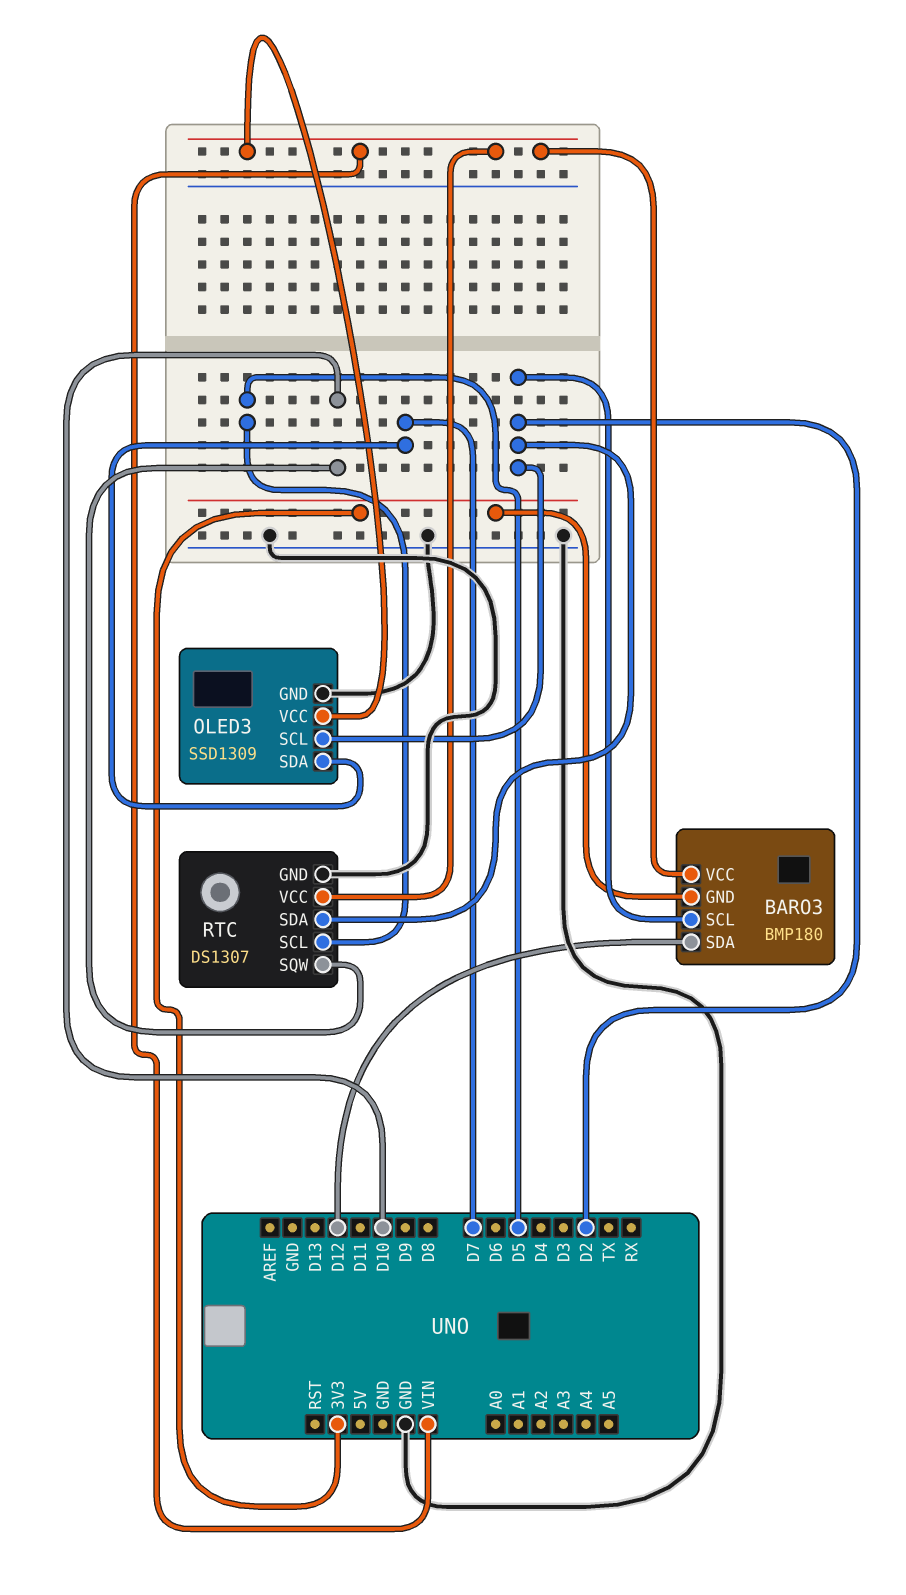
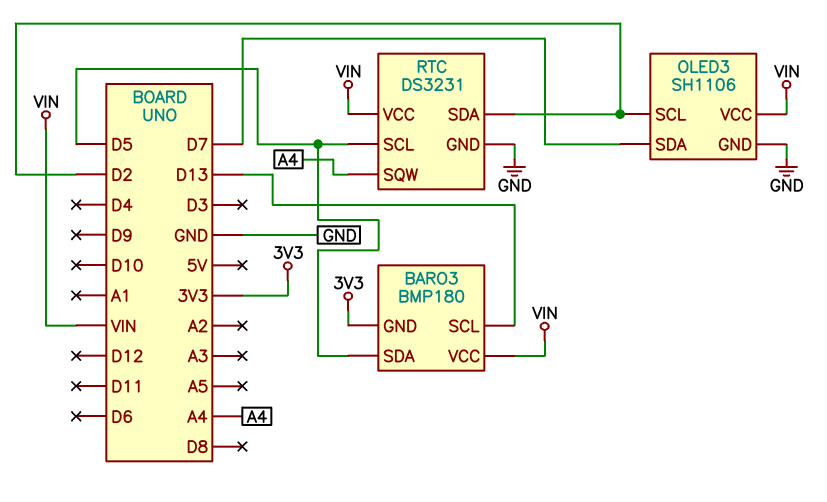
BARO3 pin SCL: D2 -> D13
BARO3 pin SDA: D12 -> D5
OLED3: SSD1309 -> SH1106
RTC: DS1307 -> DS3231
RTC pin SQW: D10 -> A4

